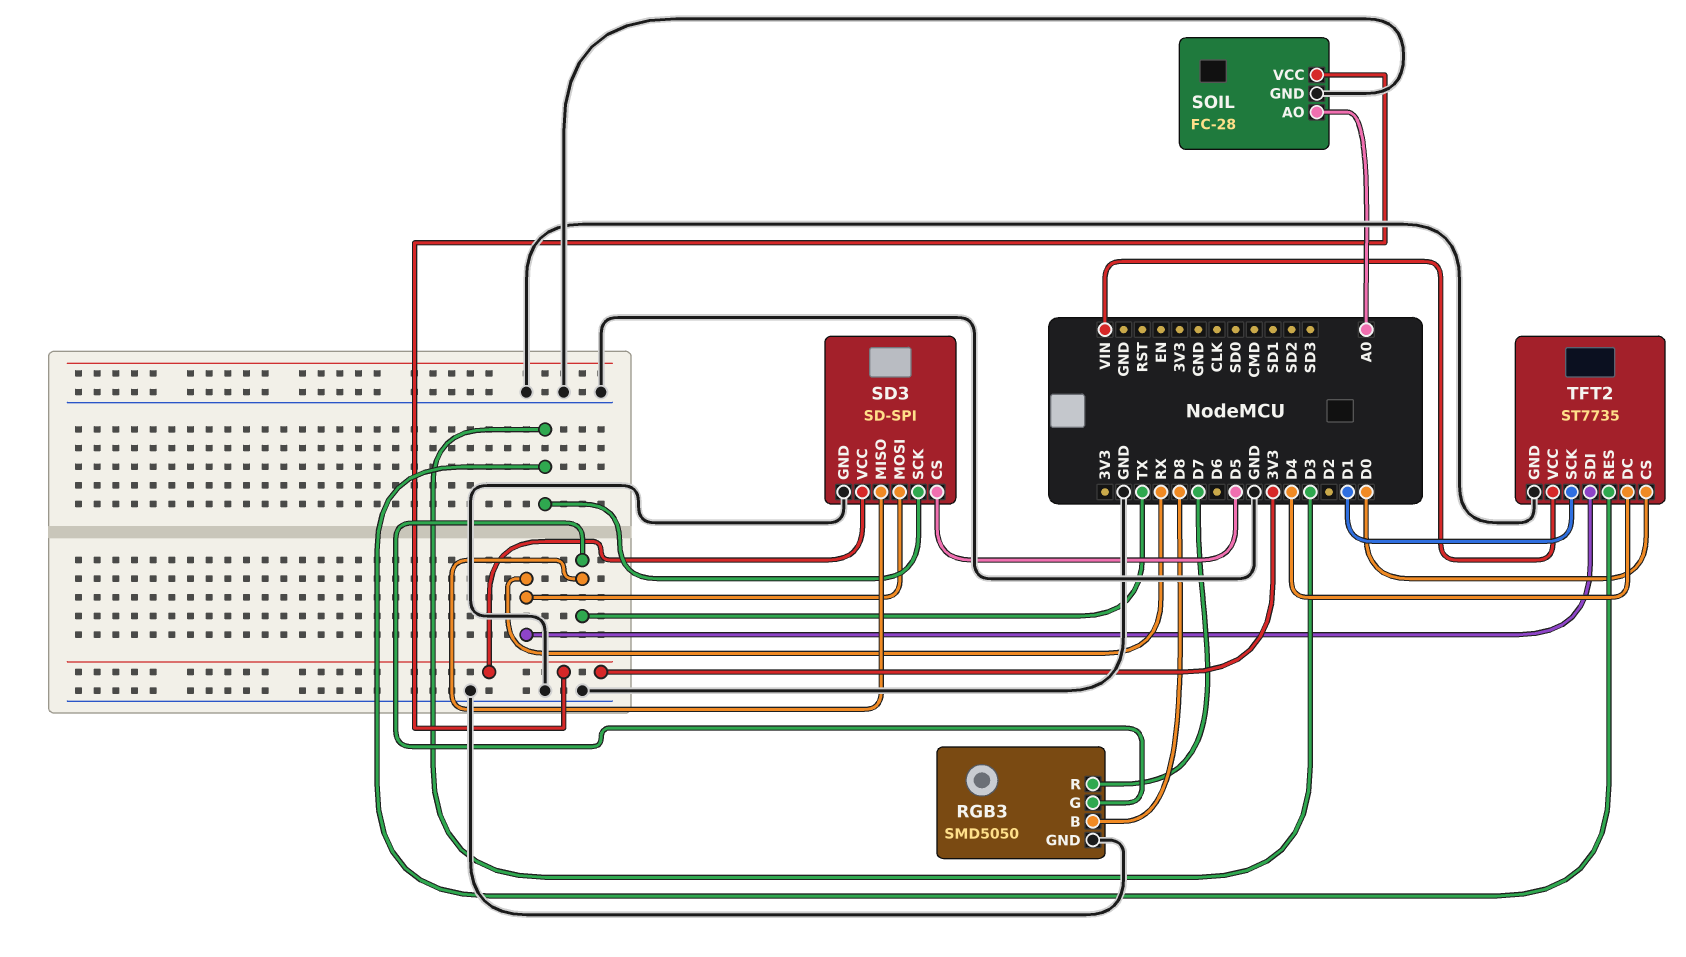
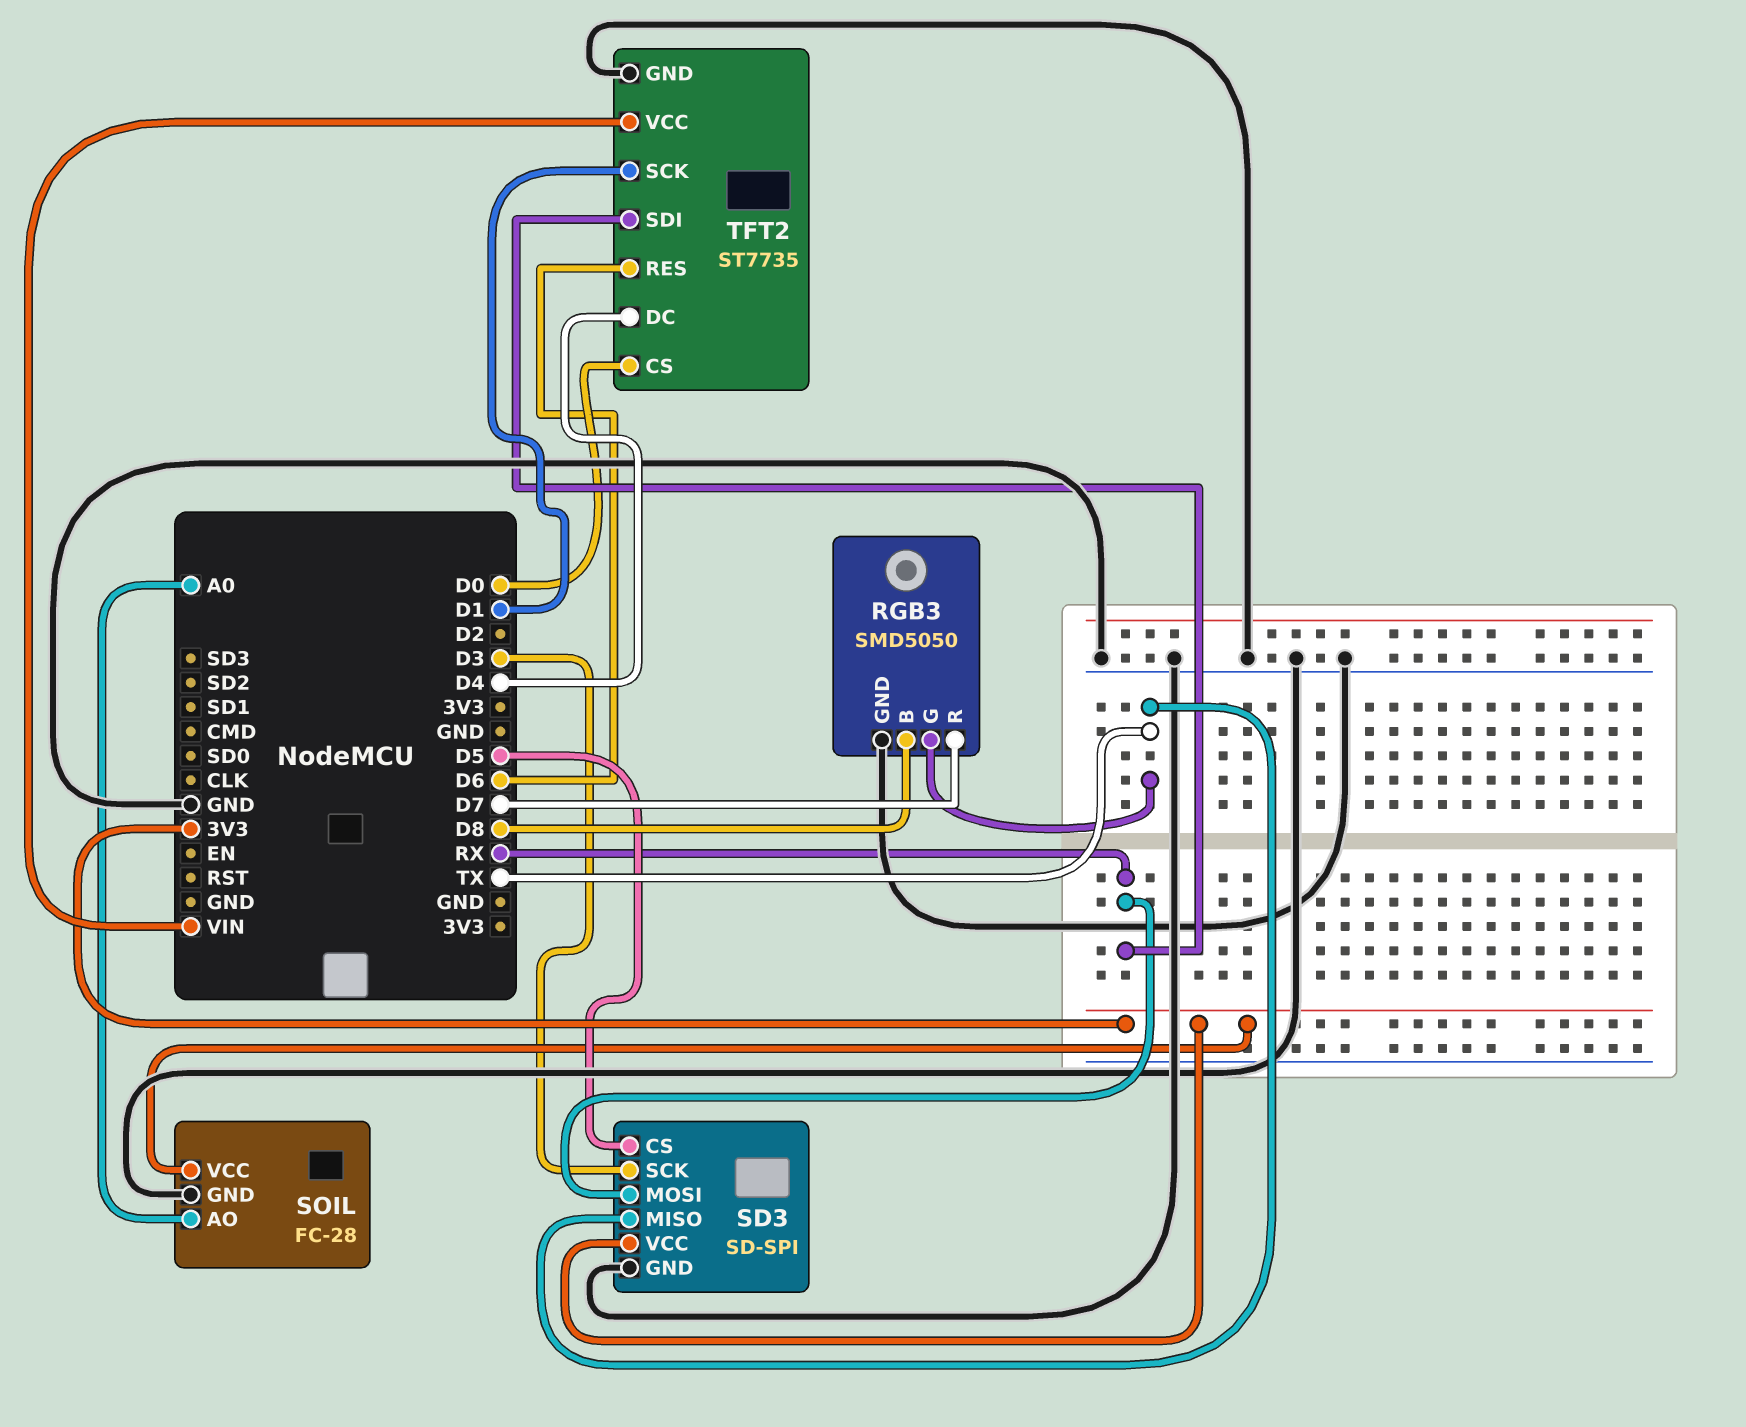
TFT2 pin RES: D3 -> D6

